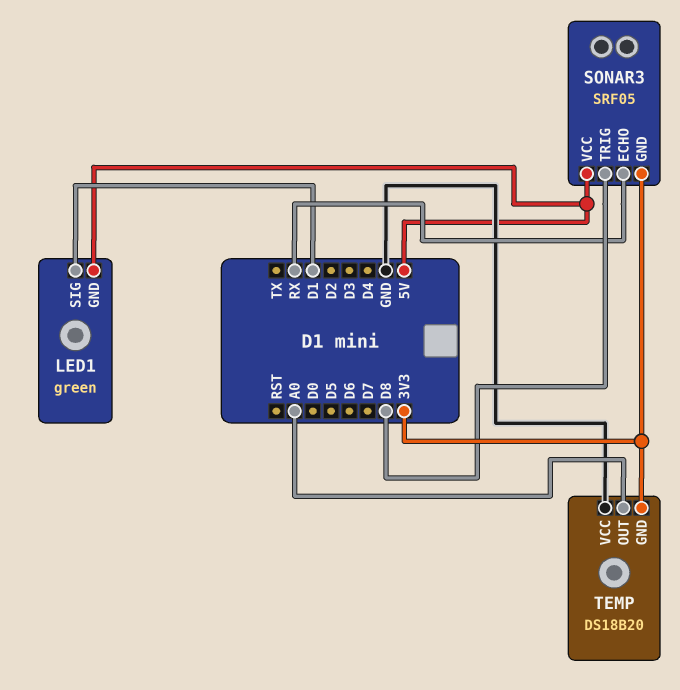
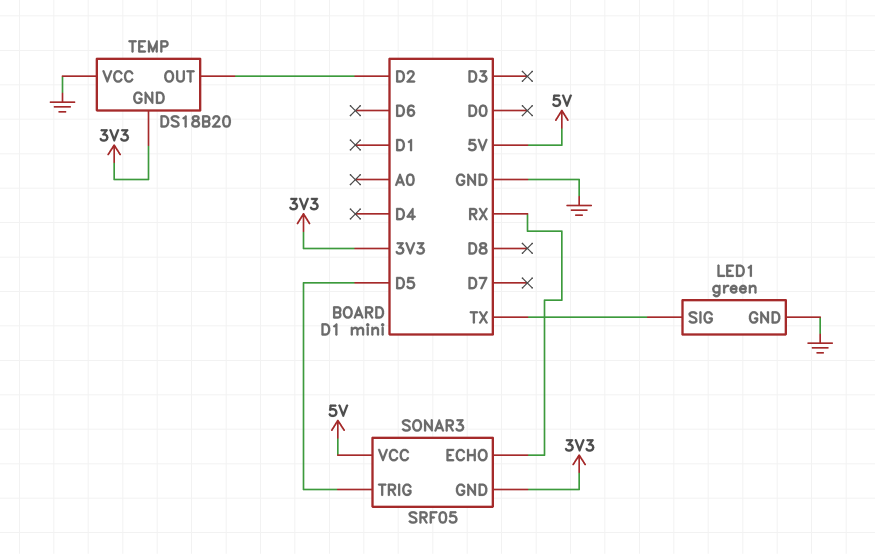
LED1 pin GND: 5V -> GND
LED1 pin SIG: D1 -> TX
SONAR3 pin TRIG: D8 -> D5
TEMP pin OUT: A0 -> D2

